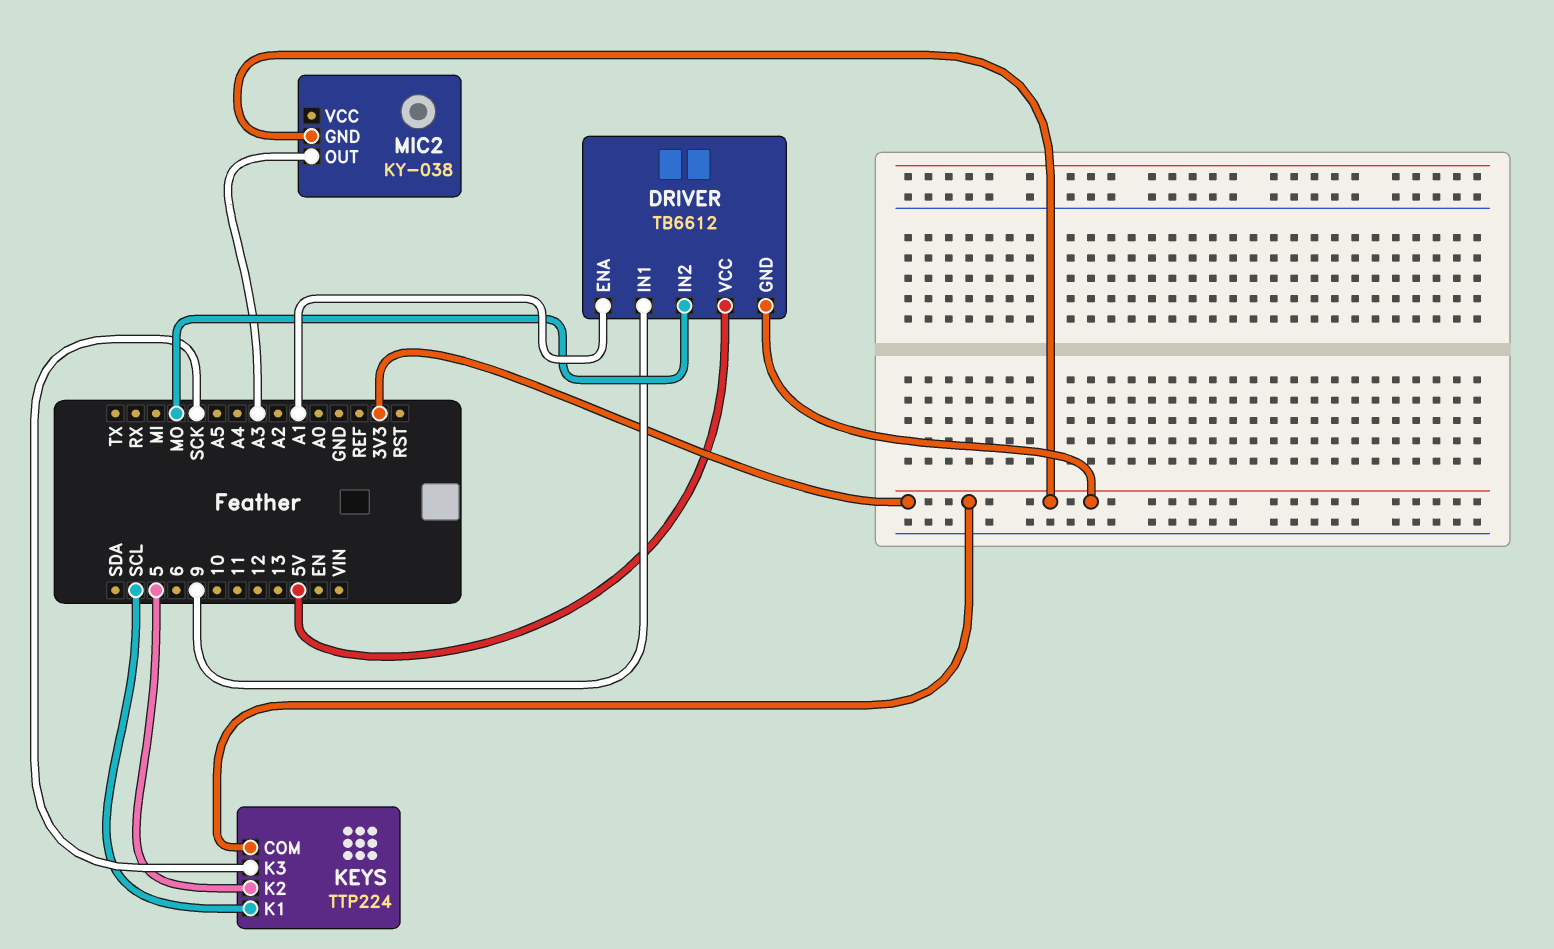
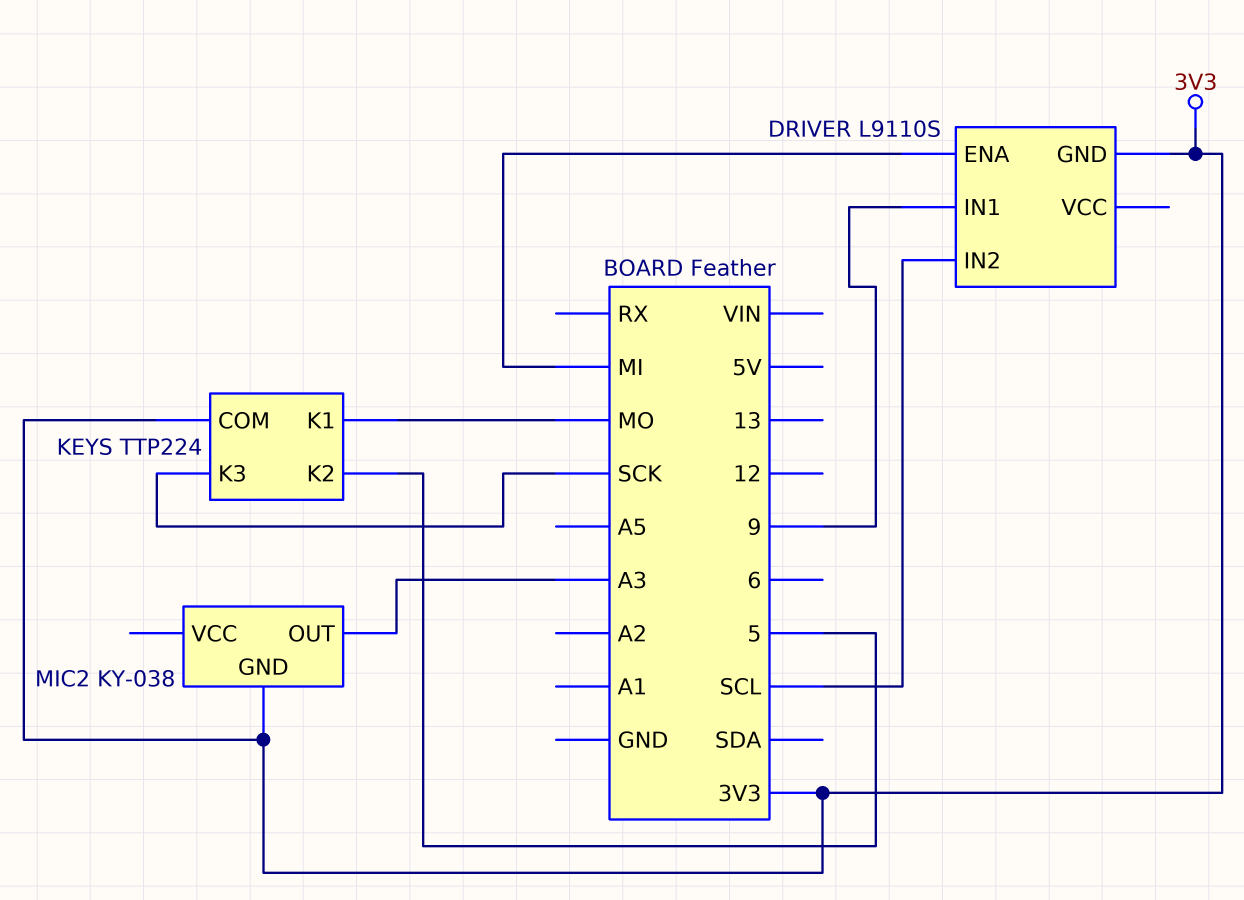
DRIVER: TB6612 -> L9110S
DRIVER pin ENA: A1 -> MI
DRIVER pin IN2: MO -> SCL
DRIVER pin VCC: 5V -> none
KEYS pin K1: SCL -> MO

